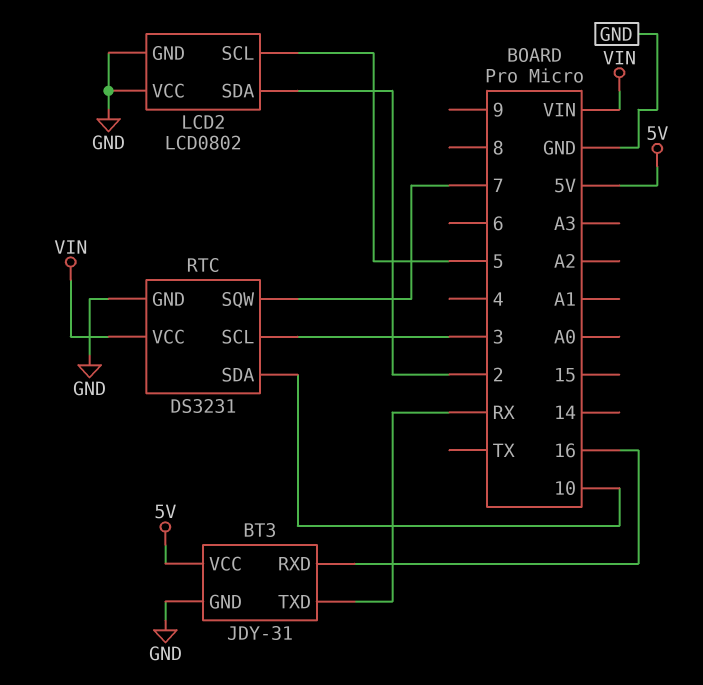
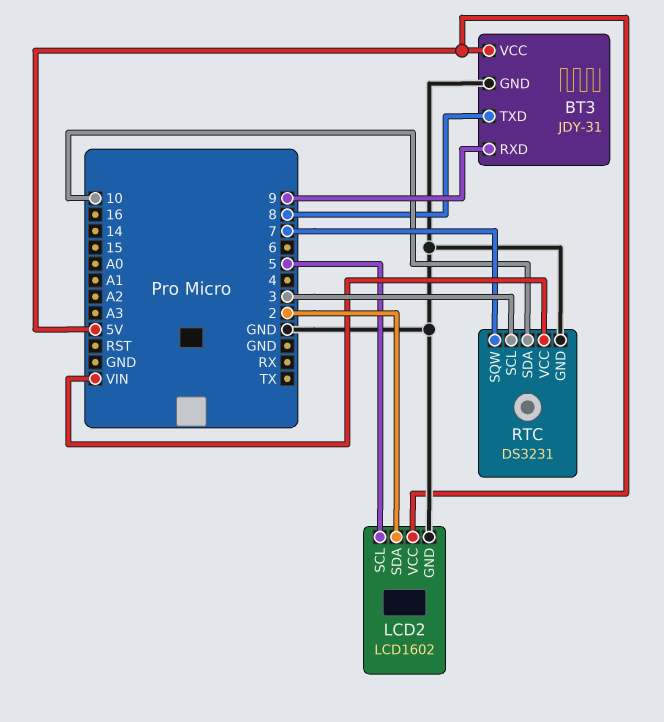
BT3 pin RXD: 16 -> 9
BT3 pin TXD: RX -> 8
LCD2: LCD0802 -> LCD1602
LCD2 pin VCC: GND -> 5V

